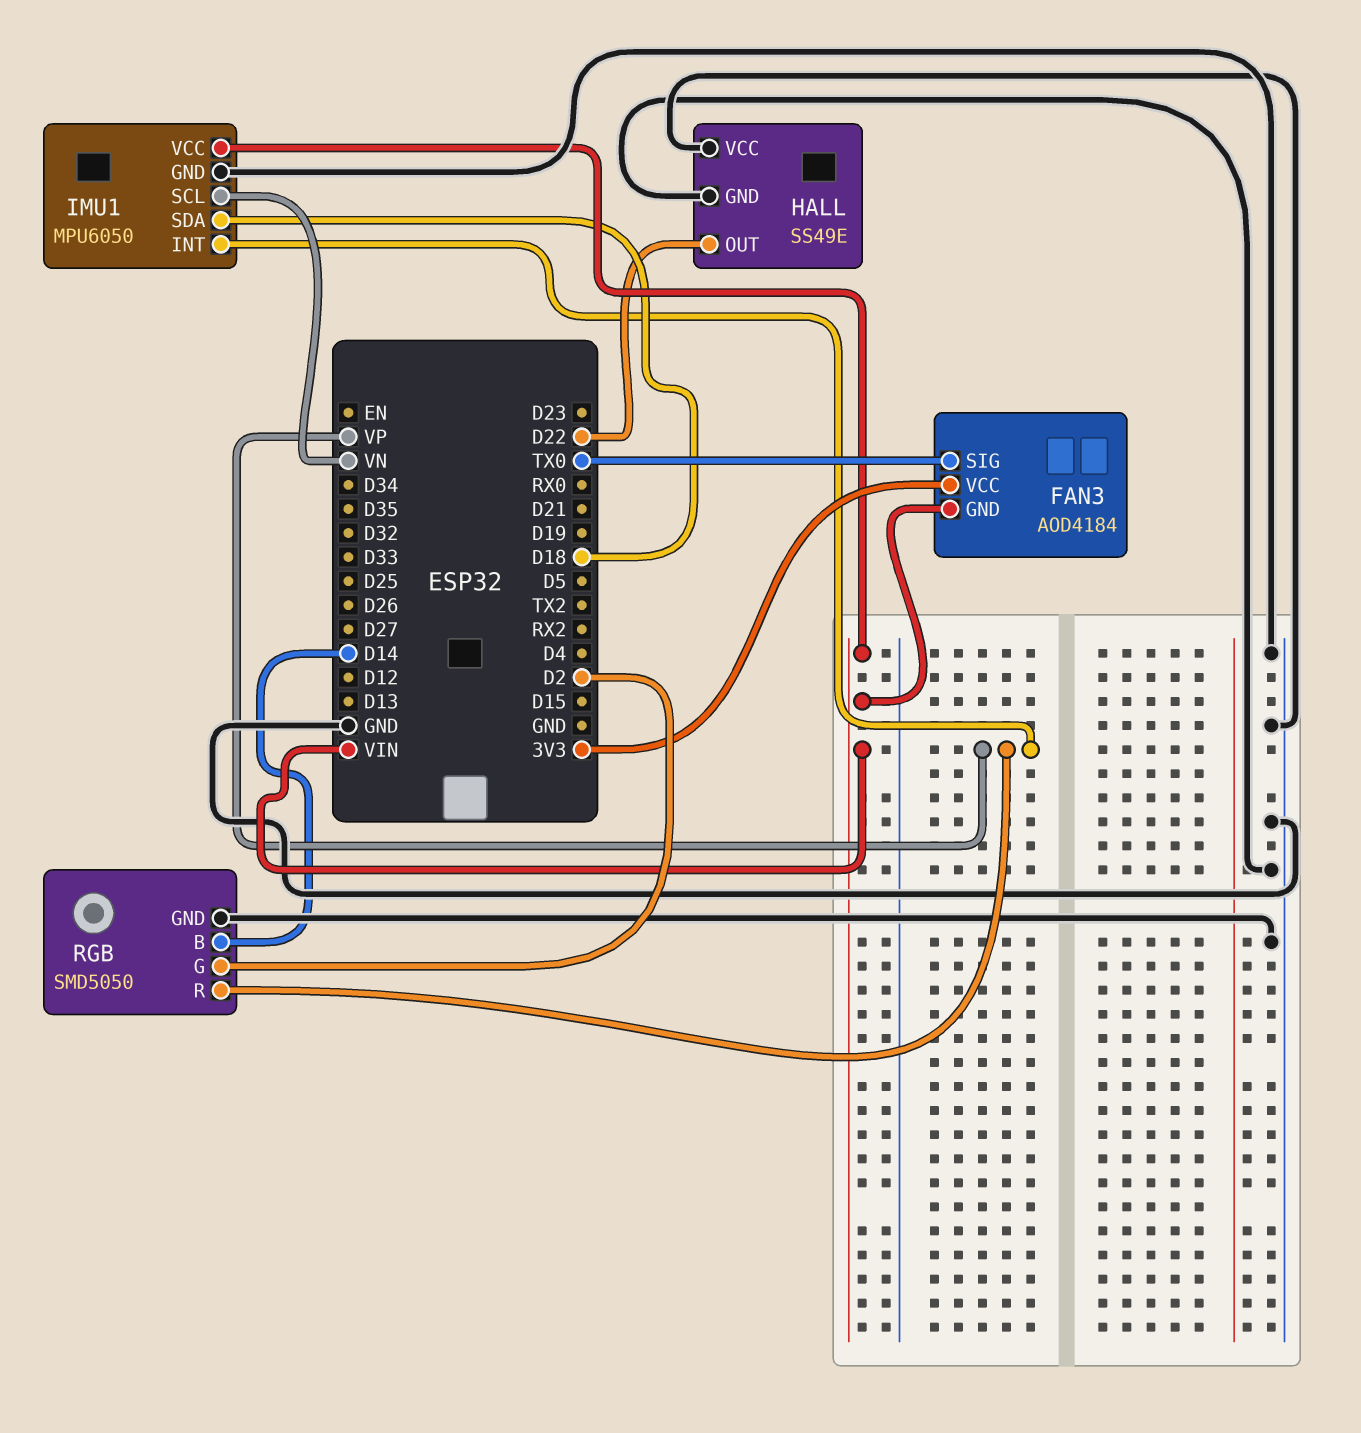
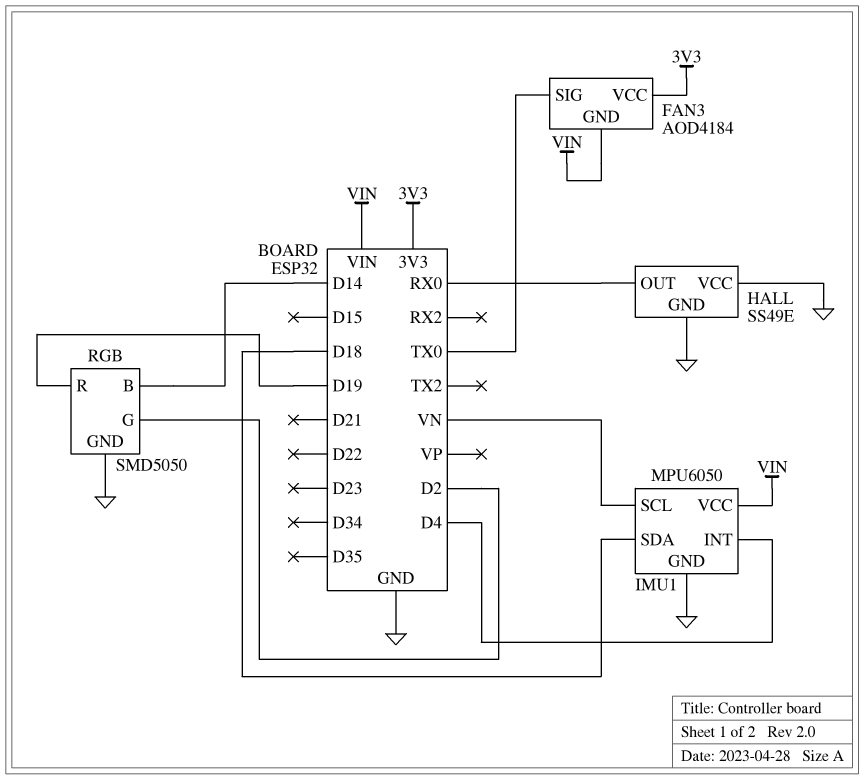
HALL pin OUT: D22 -> RX0
IMU1 pin INT: VP -> D4
RGB pin R: VP -> D19

